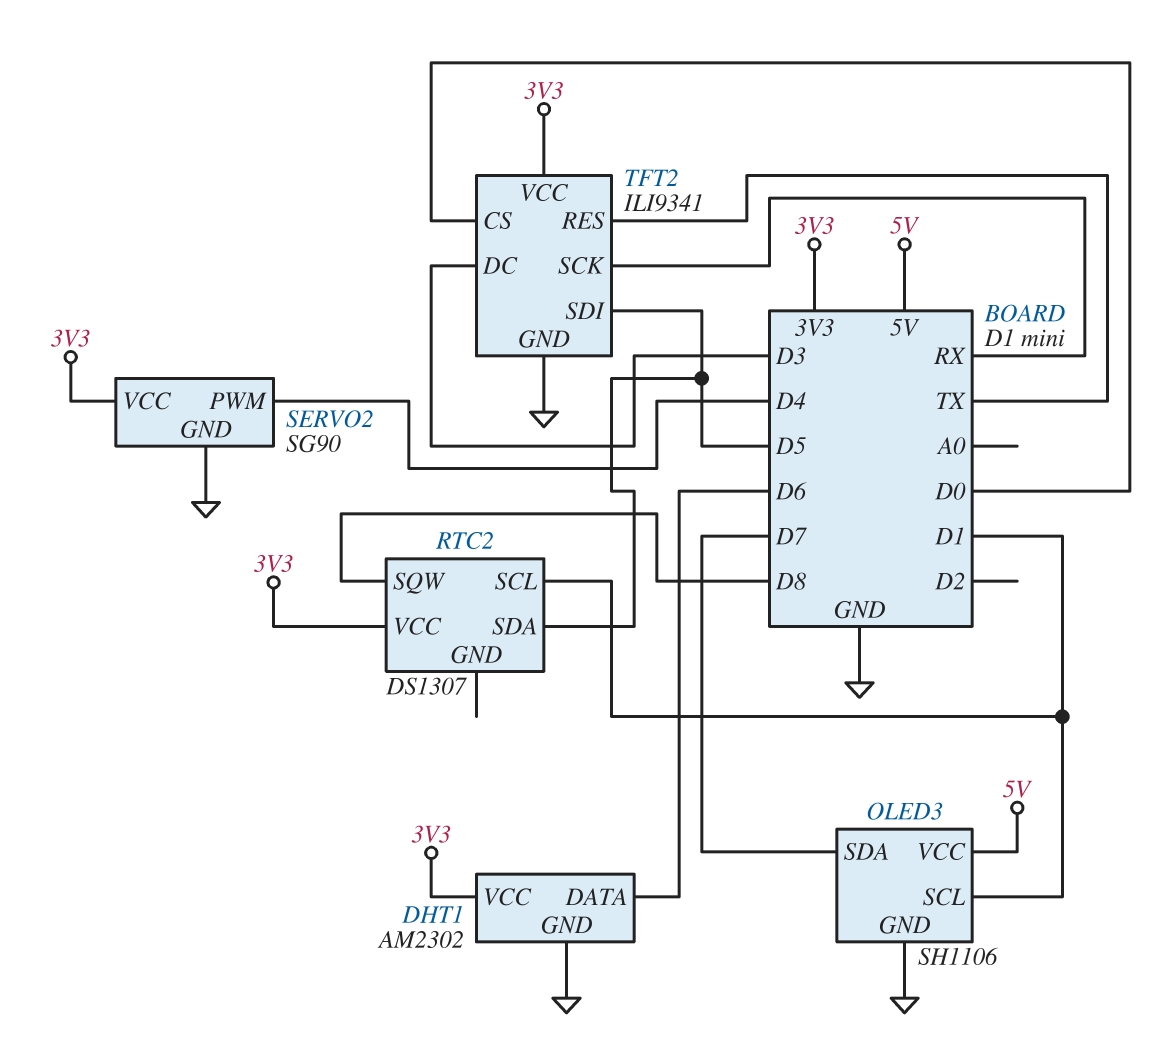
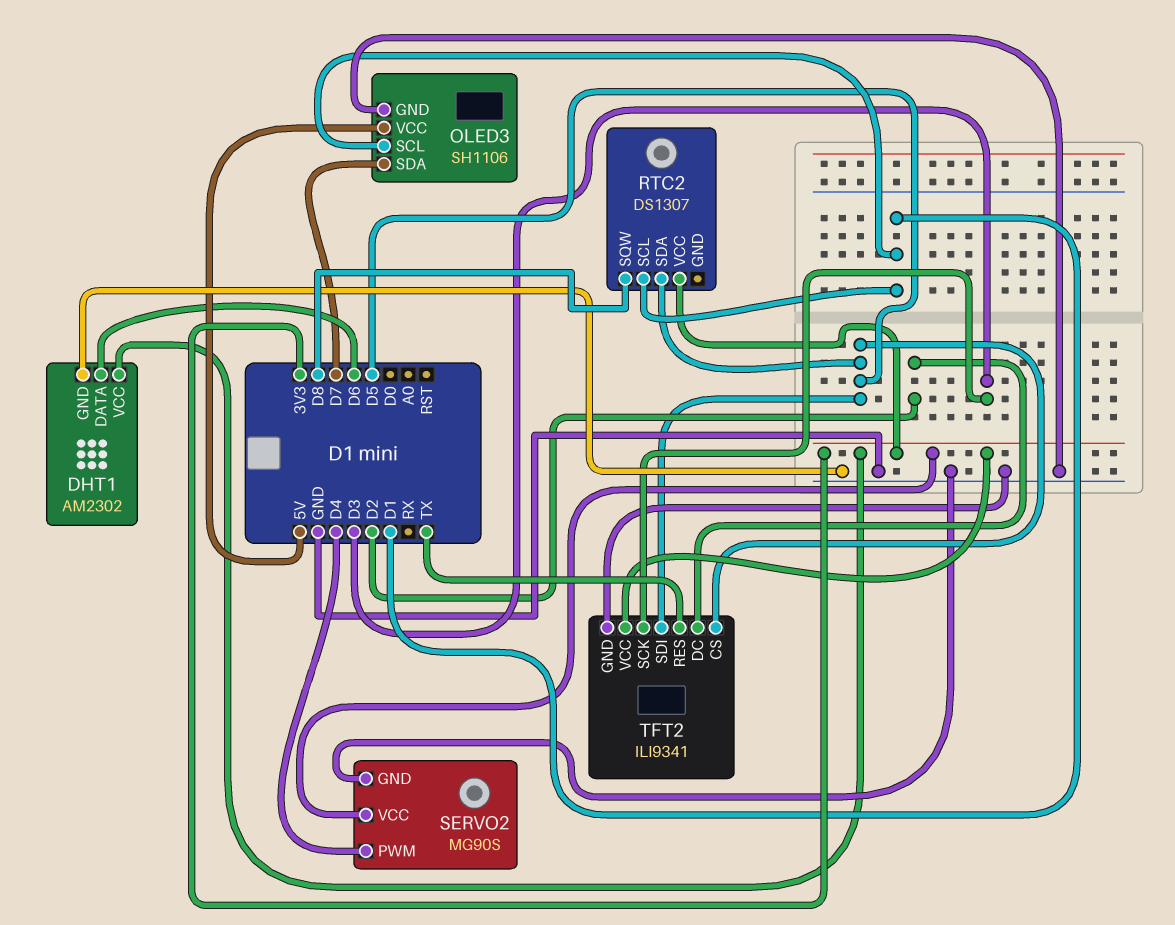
SERVO2: SG90 -> MG90S
TFT2 pin CS: D0 -> D5
TFT2 pin DC: D3 -> D2
TFT2 pin SCK: RX -> D3

